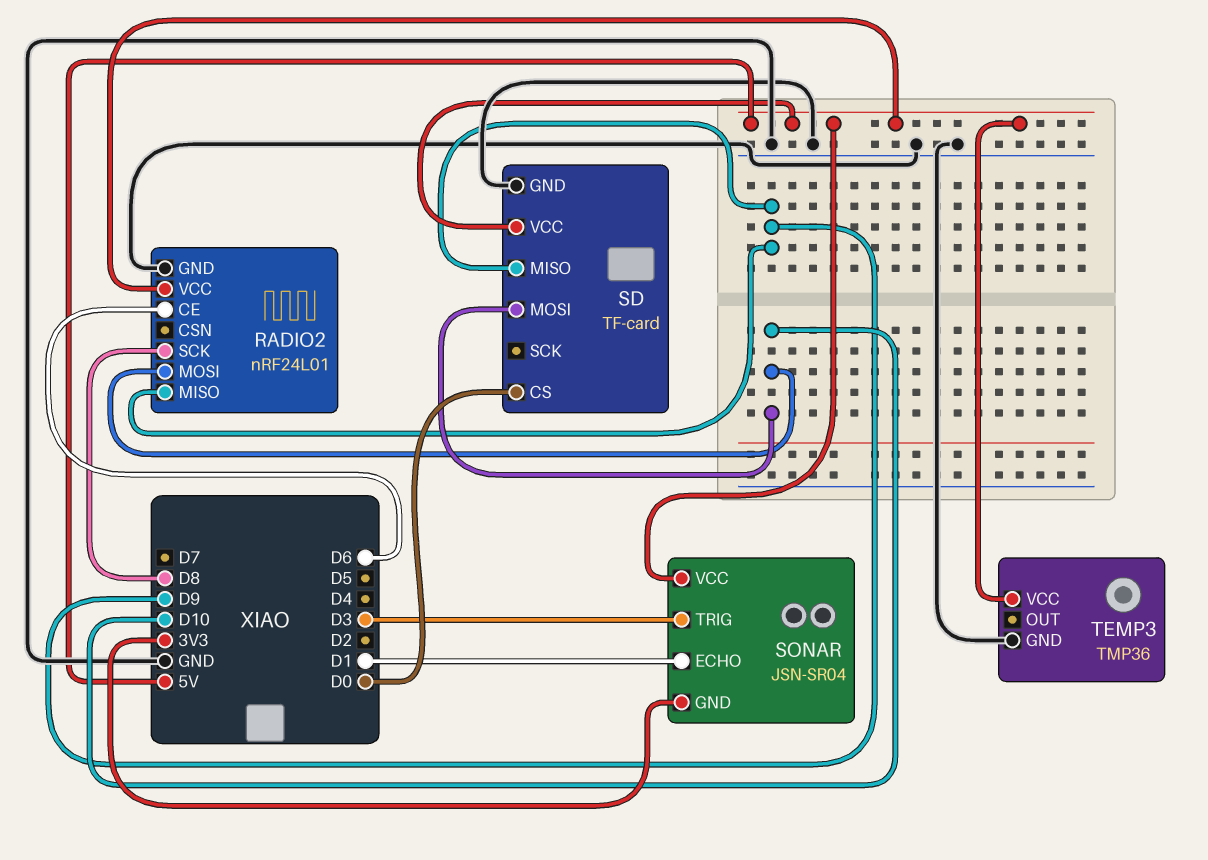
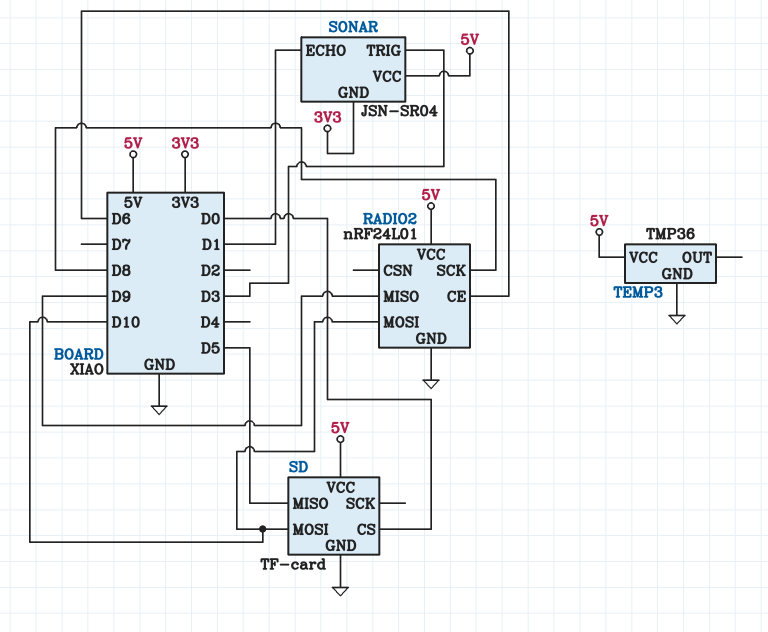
SD pin MISO: D9 -> D5

